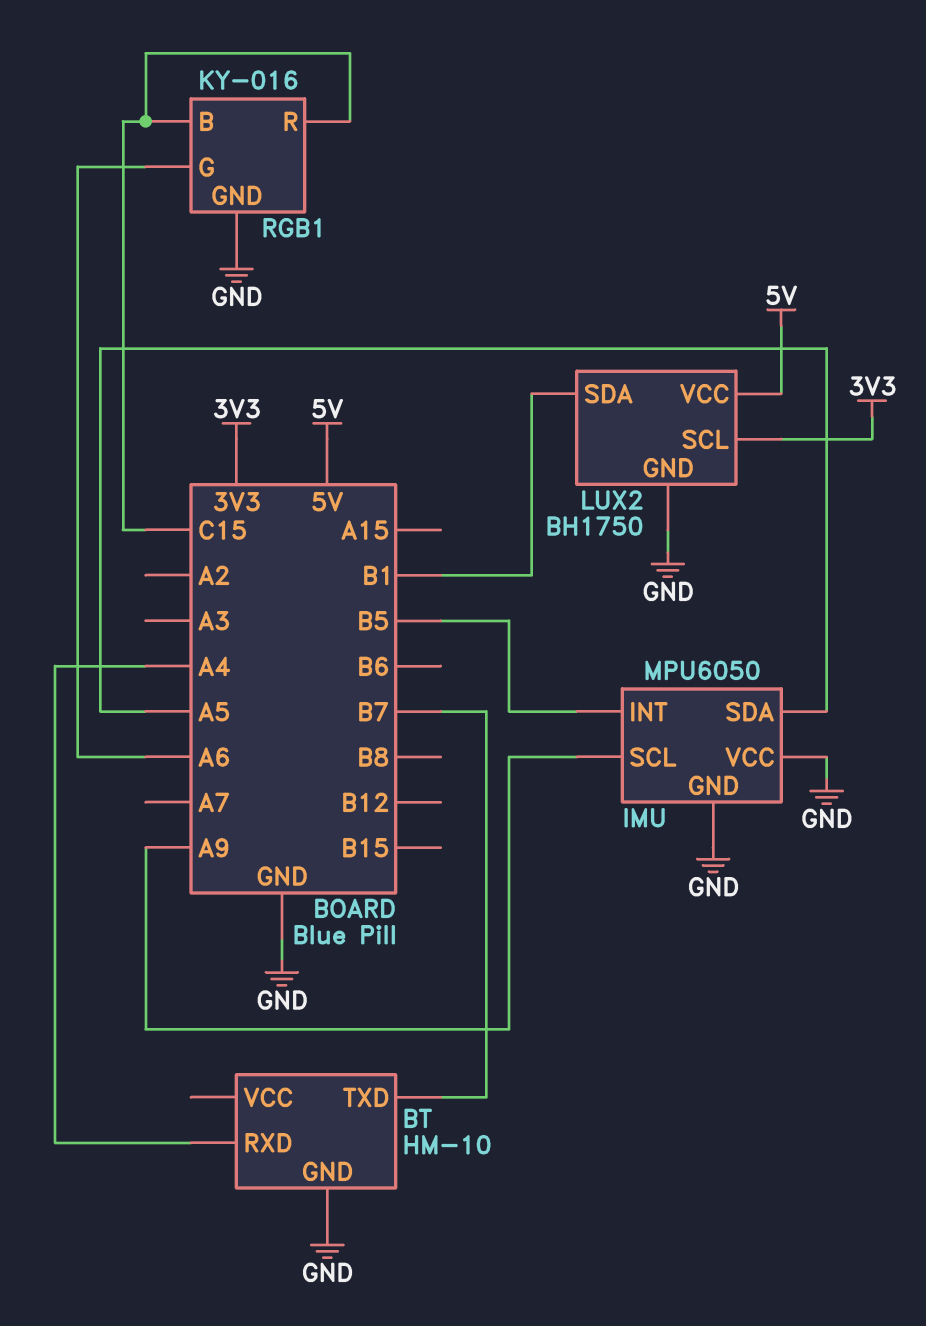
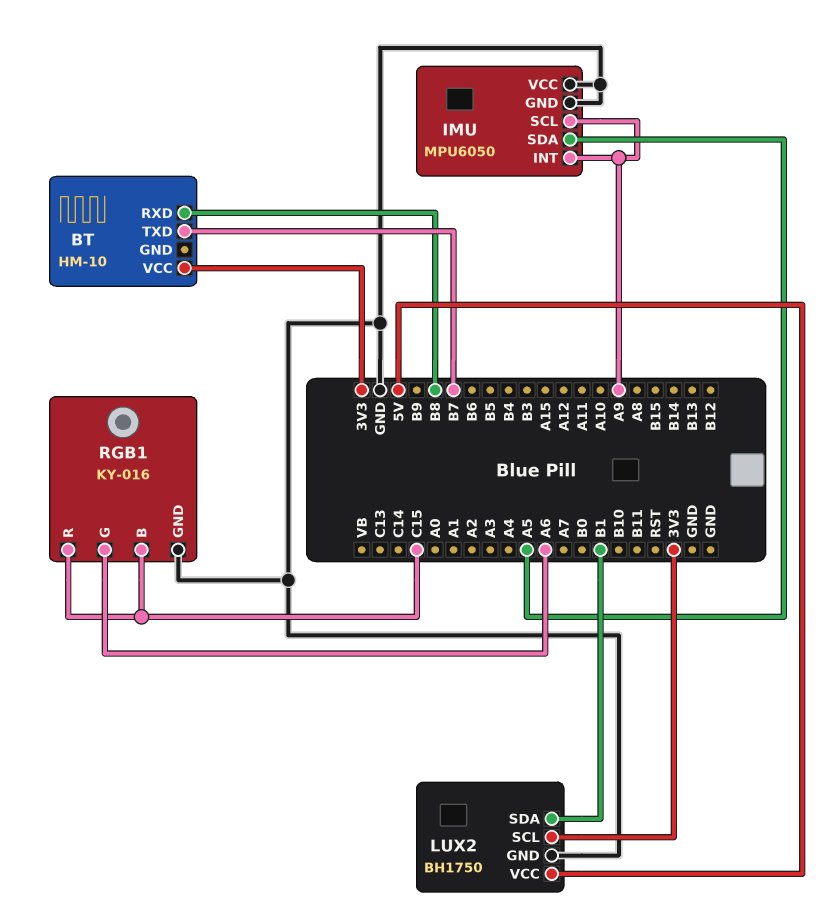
BT pin GND: GND -> none
BT pin RXD: A4 -> B8
BT pin VCC: none -> 3V3
IMU pin INT: B5 -> A9

